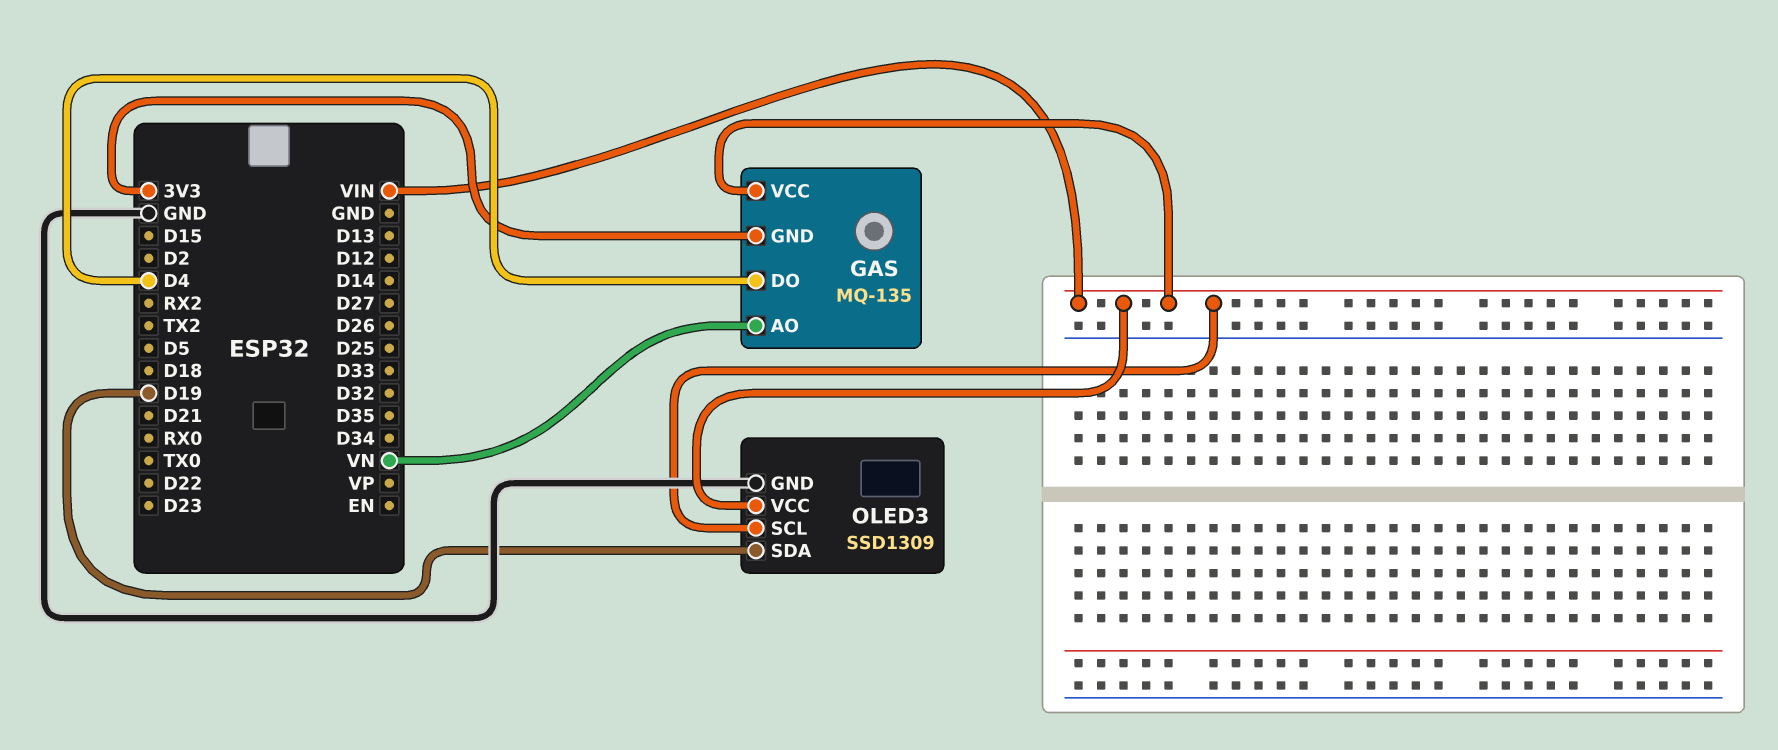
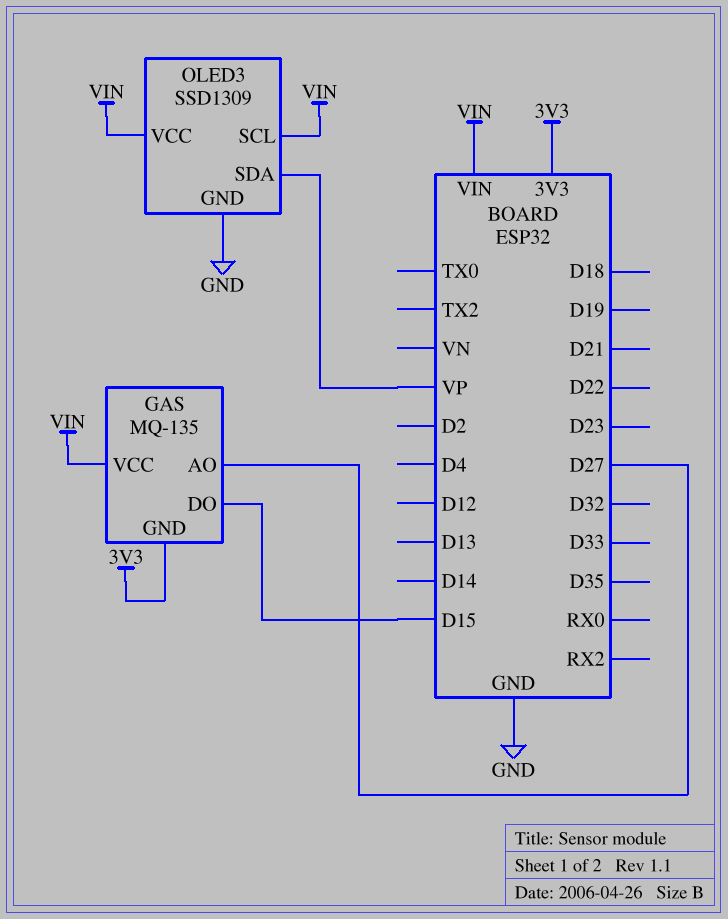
GAS pin AO: VN -> D27
GAS pin DO: D4 -> D15
OLED3 pin SDA: D19 -> VP

